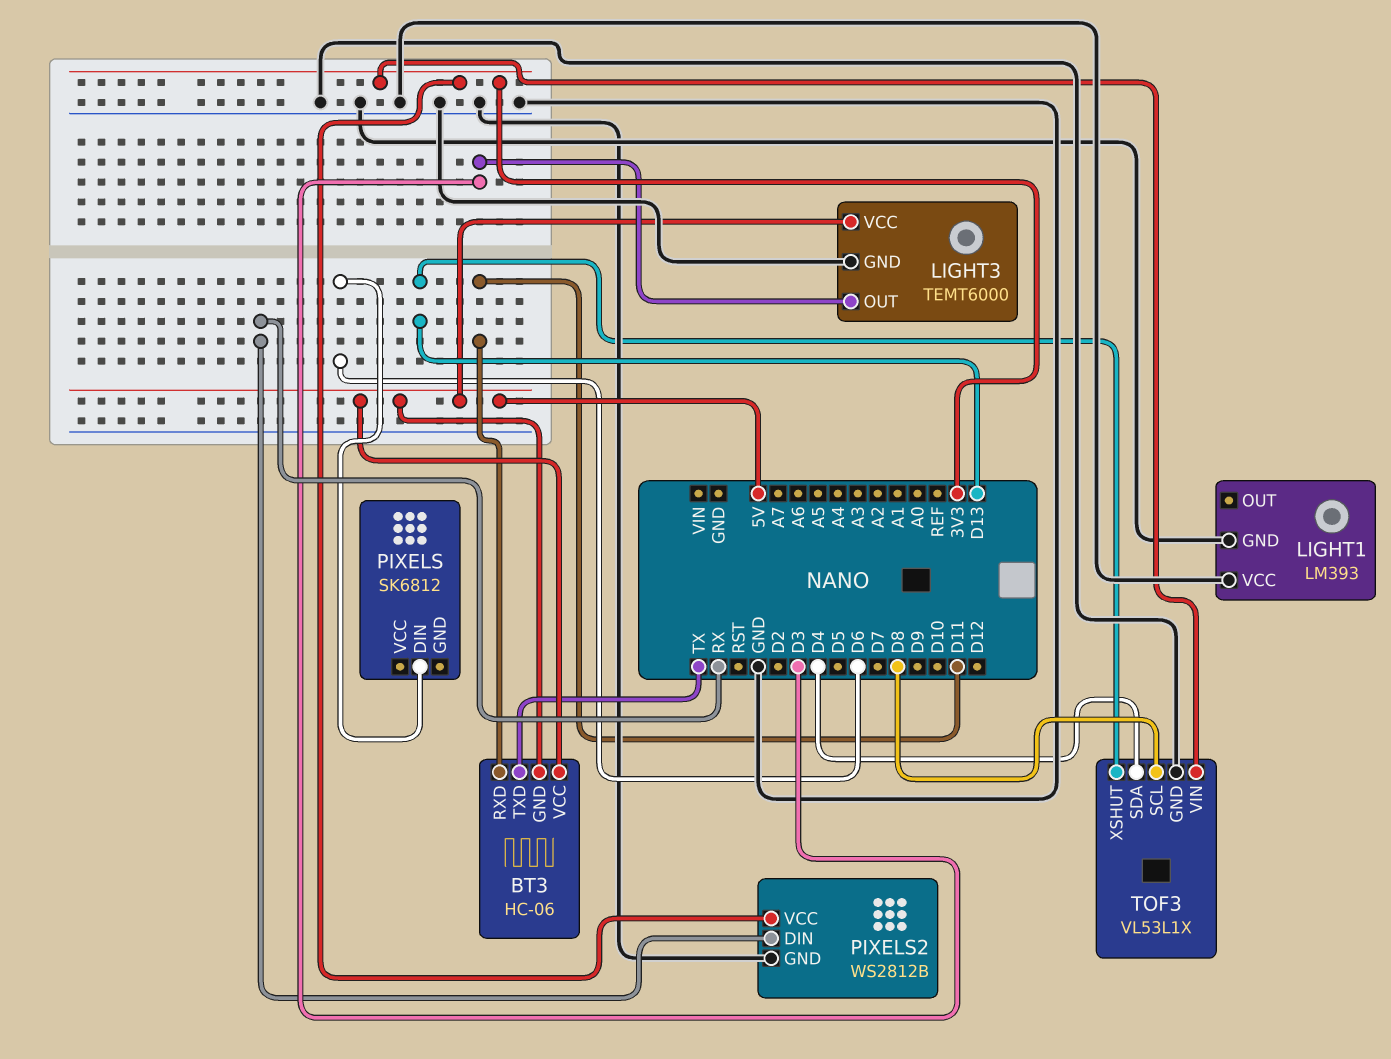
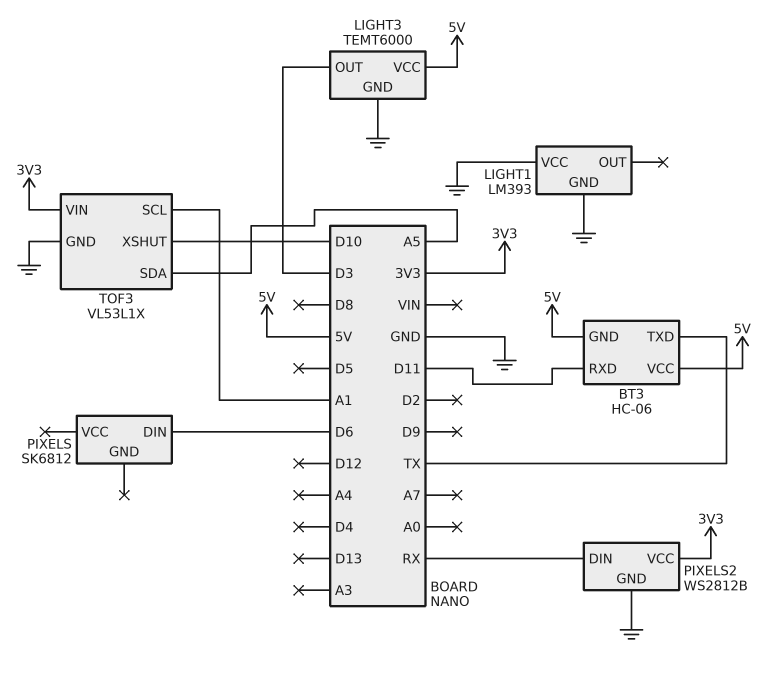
TOF3 pin SCL: D8 -> A1
TOF3 pin SDA: D4 -> A5
TOF3 pin XSHUT: D13 -> D10

